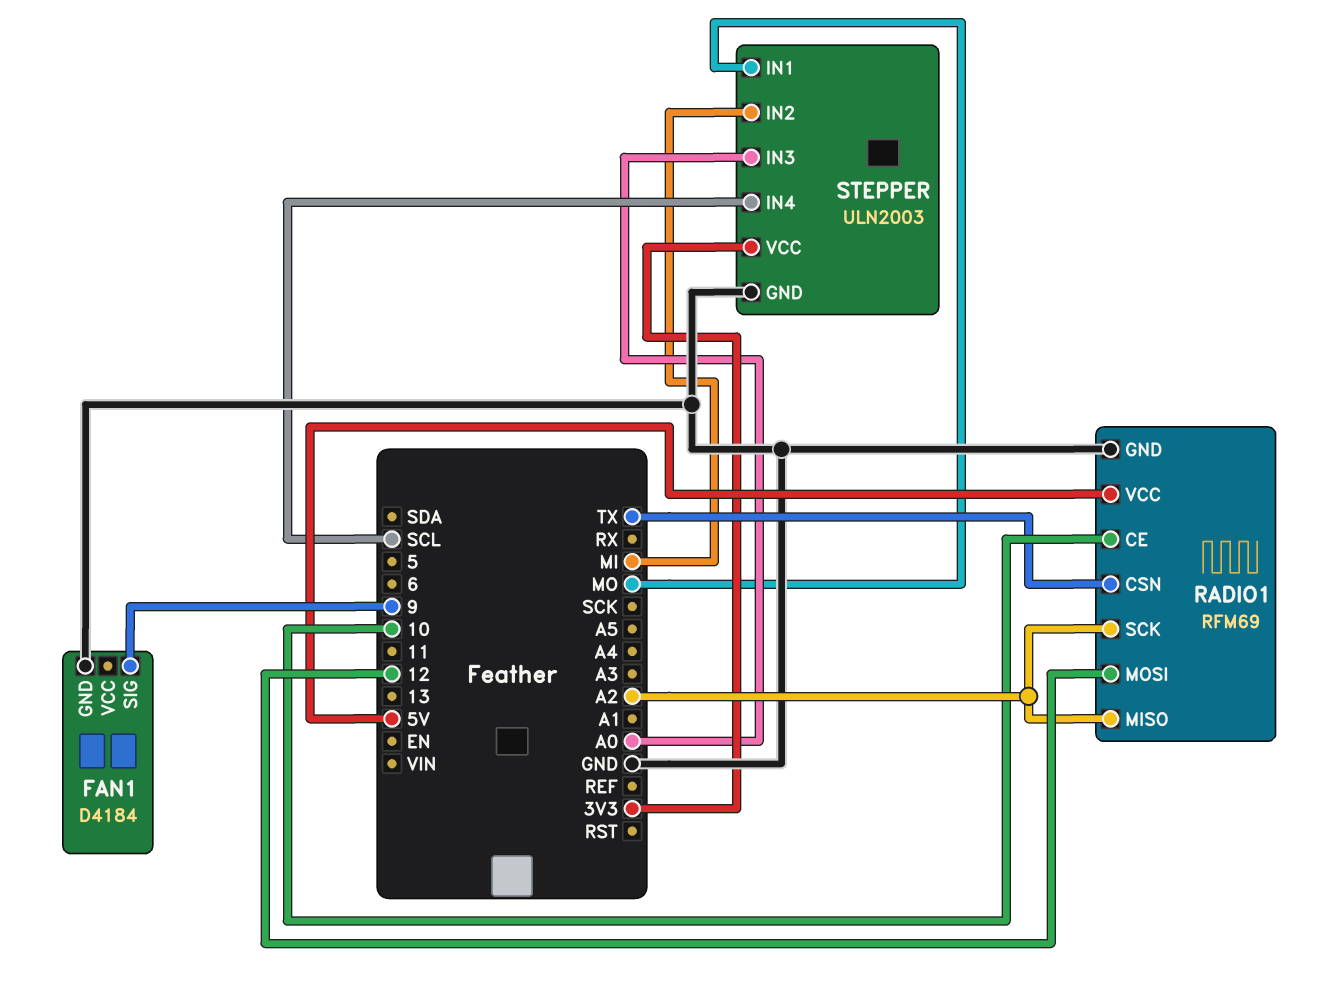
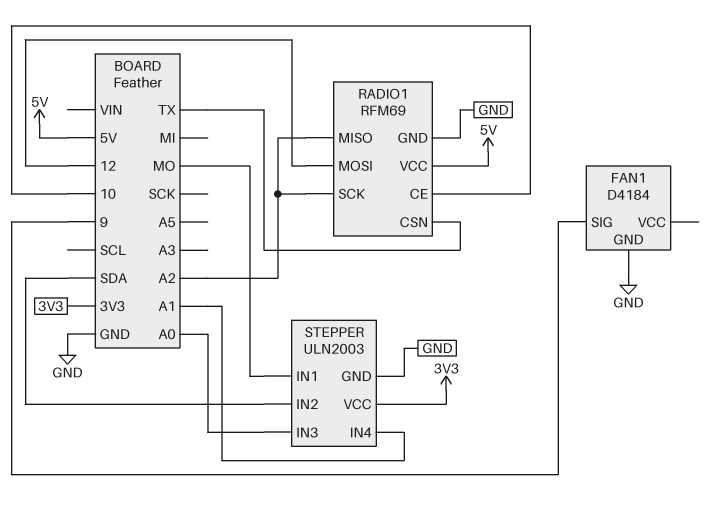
STEPPER pin IN2: MI -> SDA
STEPPER pin IN4: SCL -> A1

